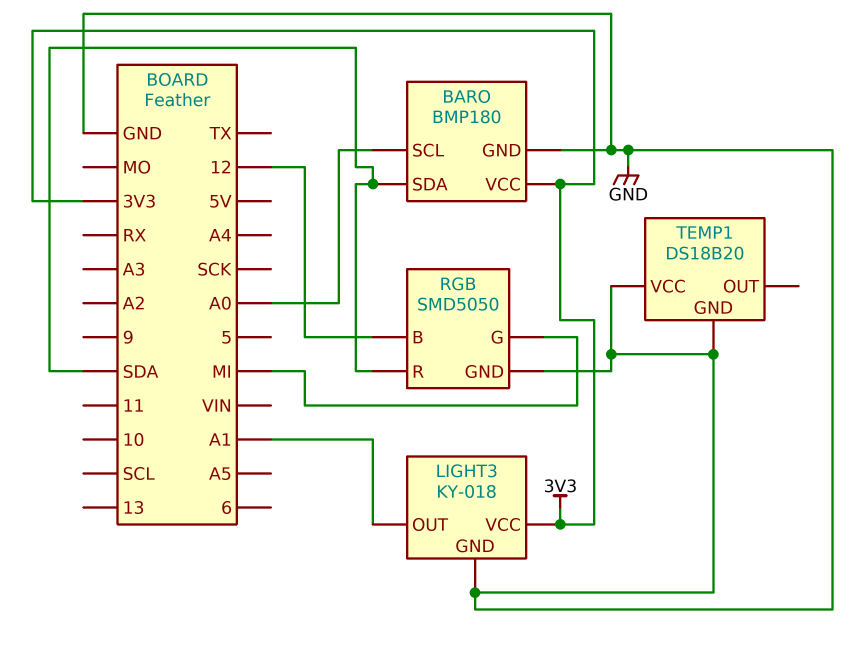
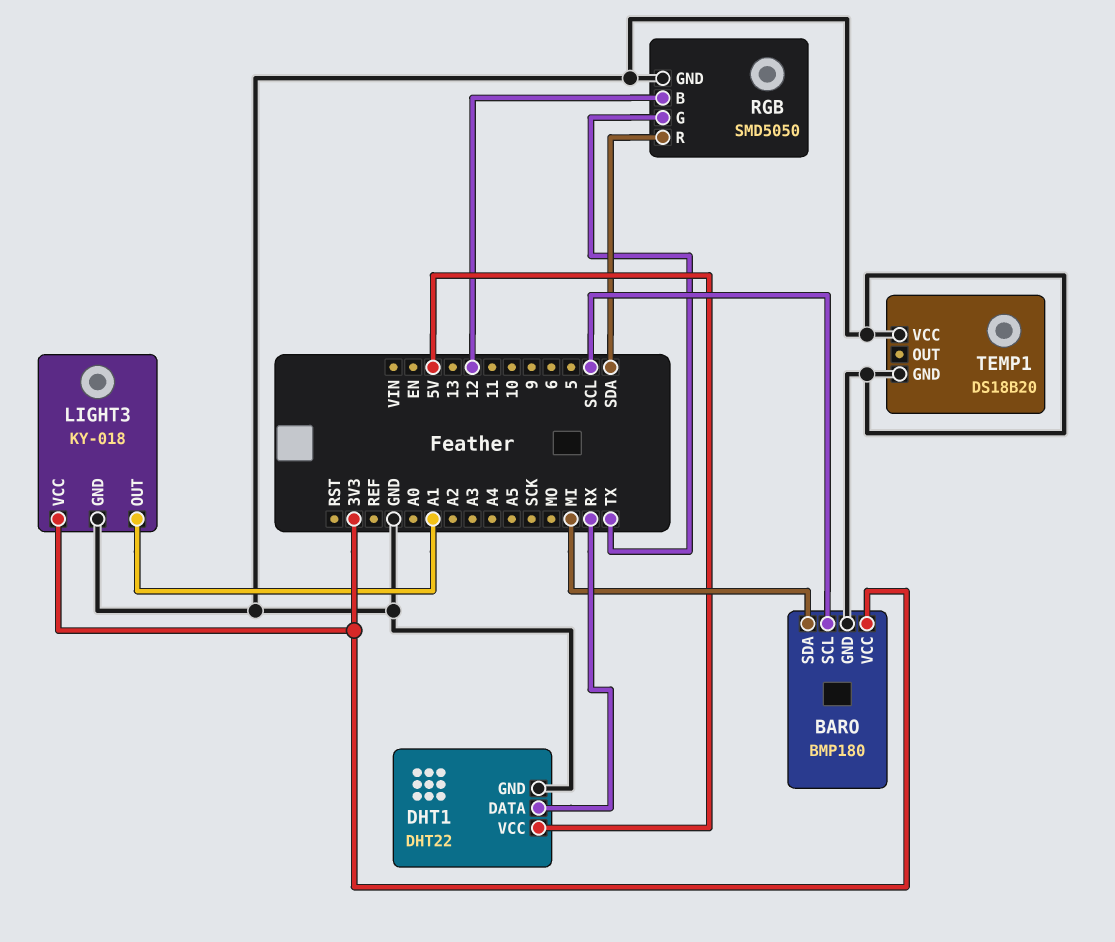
BARO pin SCL: A0 -> SCL
BARO pin SDA: SDA -> MI
DHT1: none -> DHT22
DHT1 pin DATA: none -> RX
DHT1 pin GND: none -> GND
DHT1 pin VCC: none -> 5V
RGB pin G: MI -> TX

